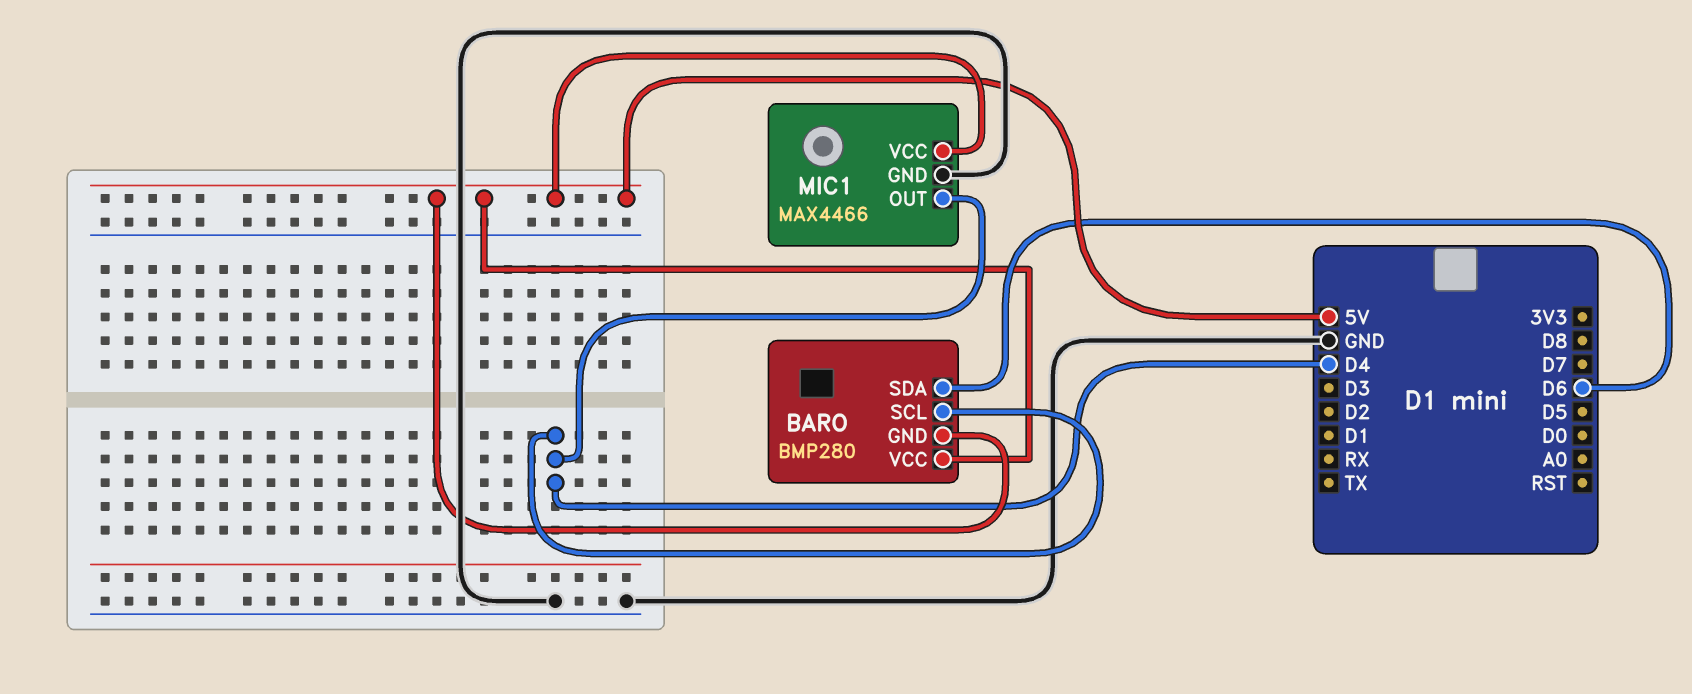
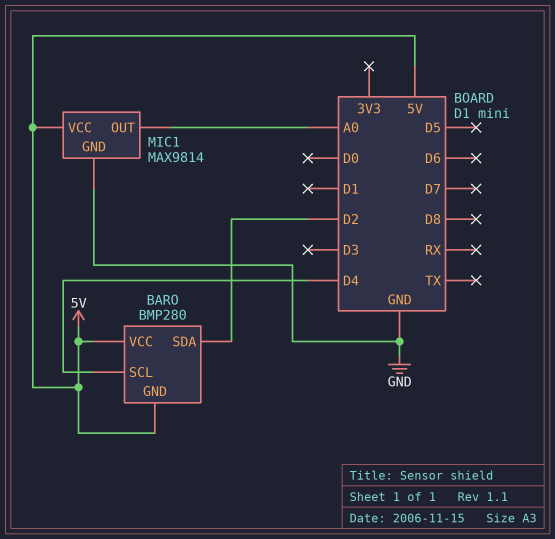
BARO pin SDA: D6 -> D2
MIC1: MAX4466 -> MAX9814
MIC1 pin OUT: D4 -> A0

